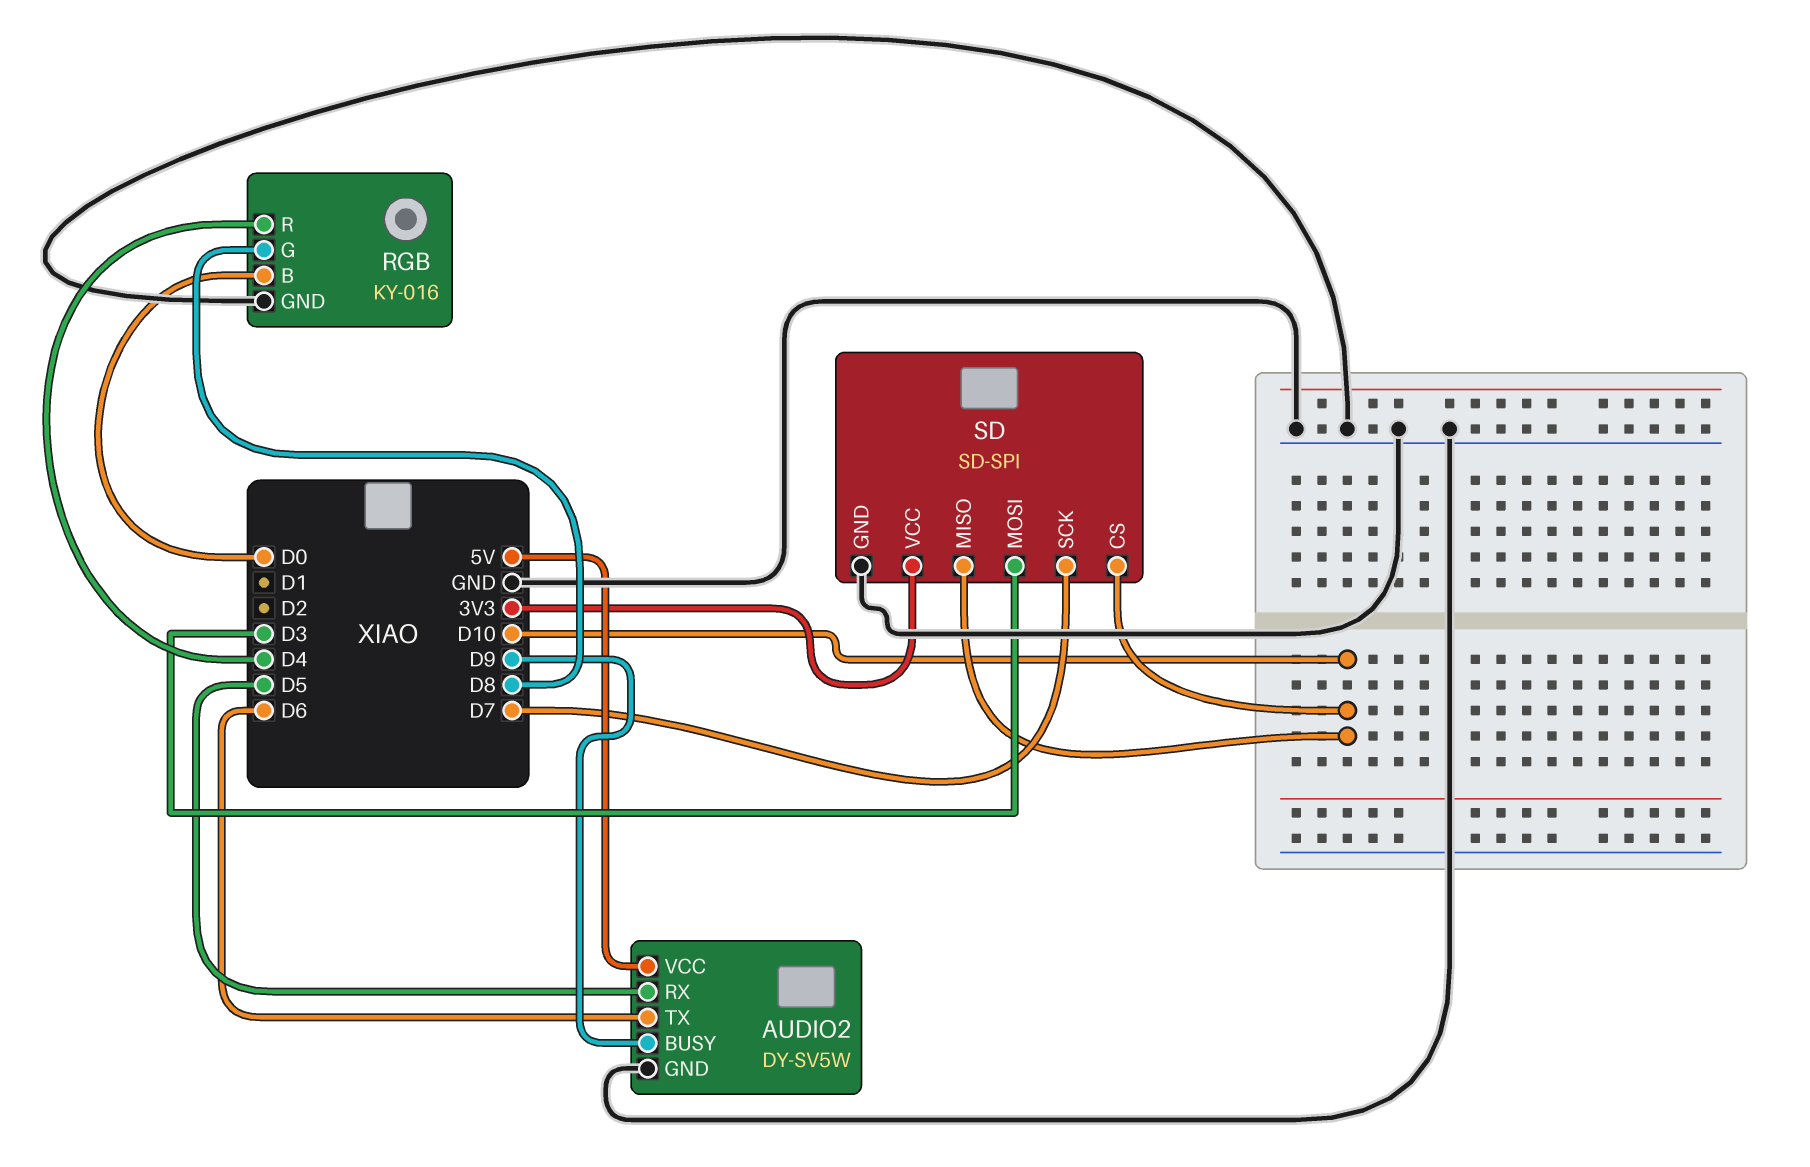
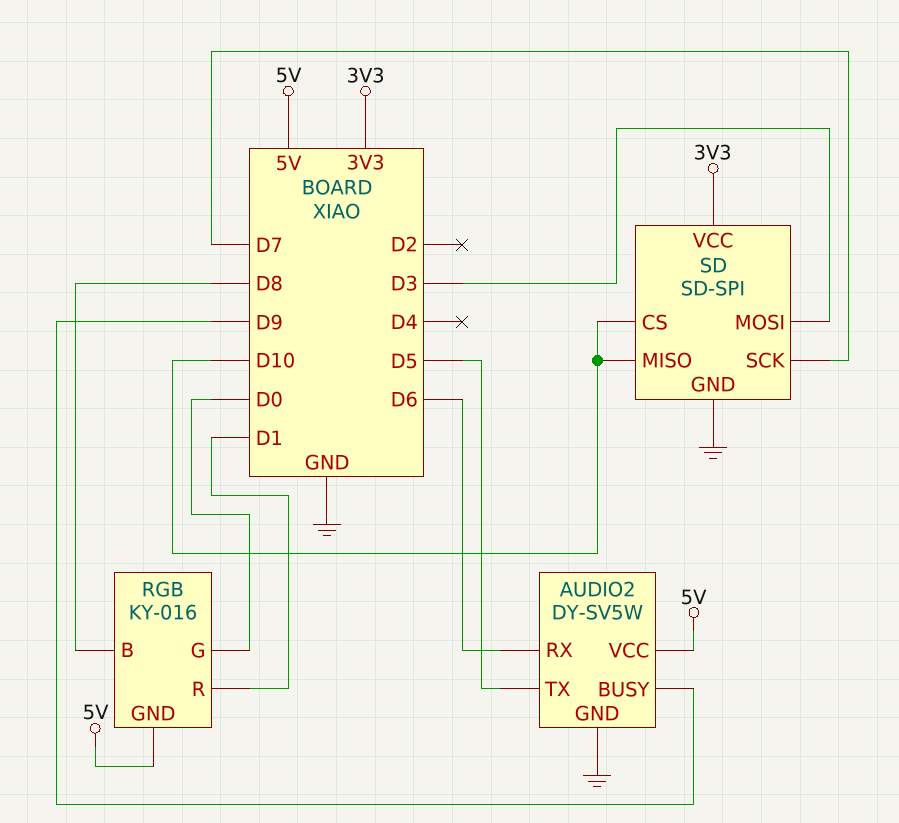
AUDIO2 pin RX: D5 -> D6
AUDIO2 pin TX: D6 -> D5
RGB pin B: D0 -> D8
RGB pin G: D8 -> D0
RGB pin GND: GND -> 5V
RGB pin R: D4 -> D1

